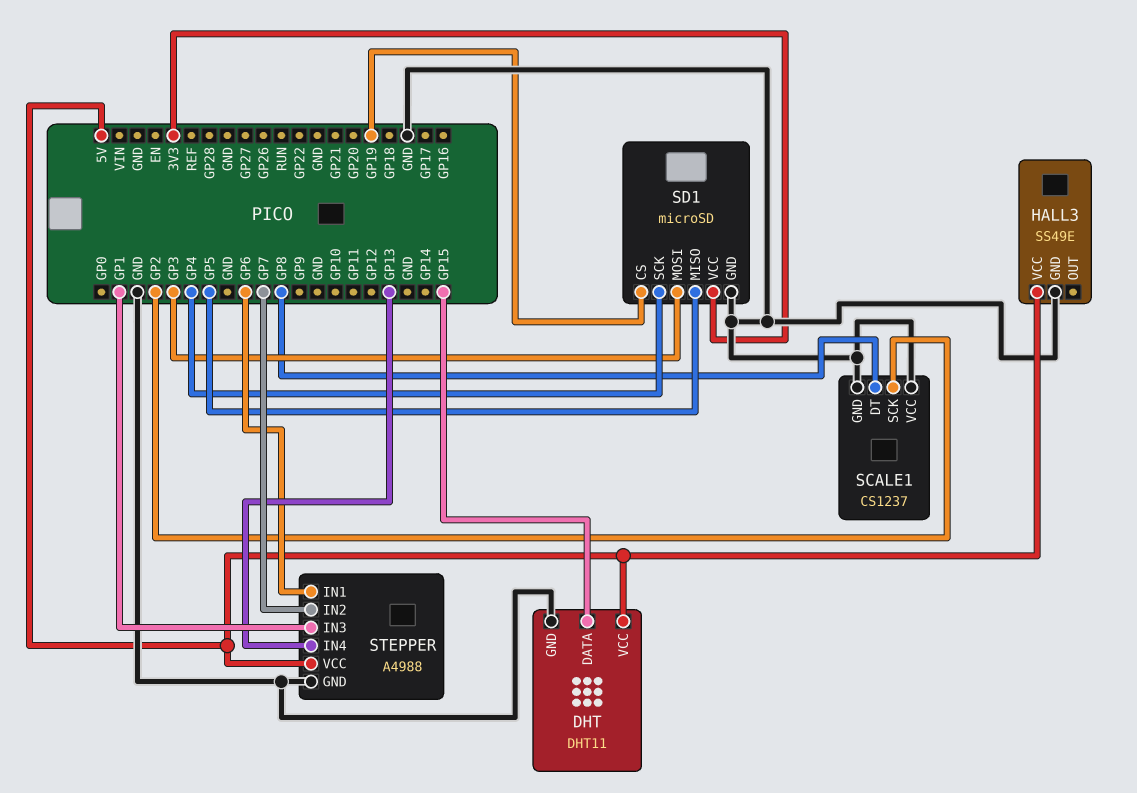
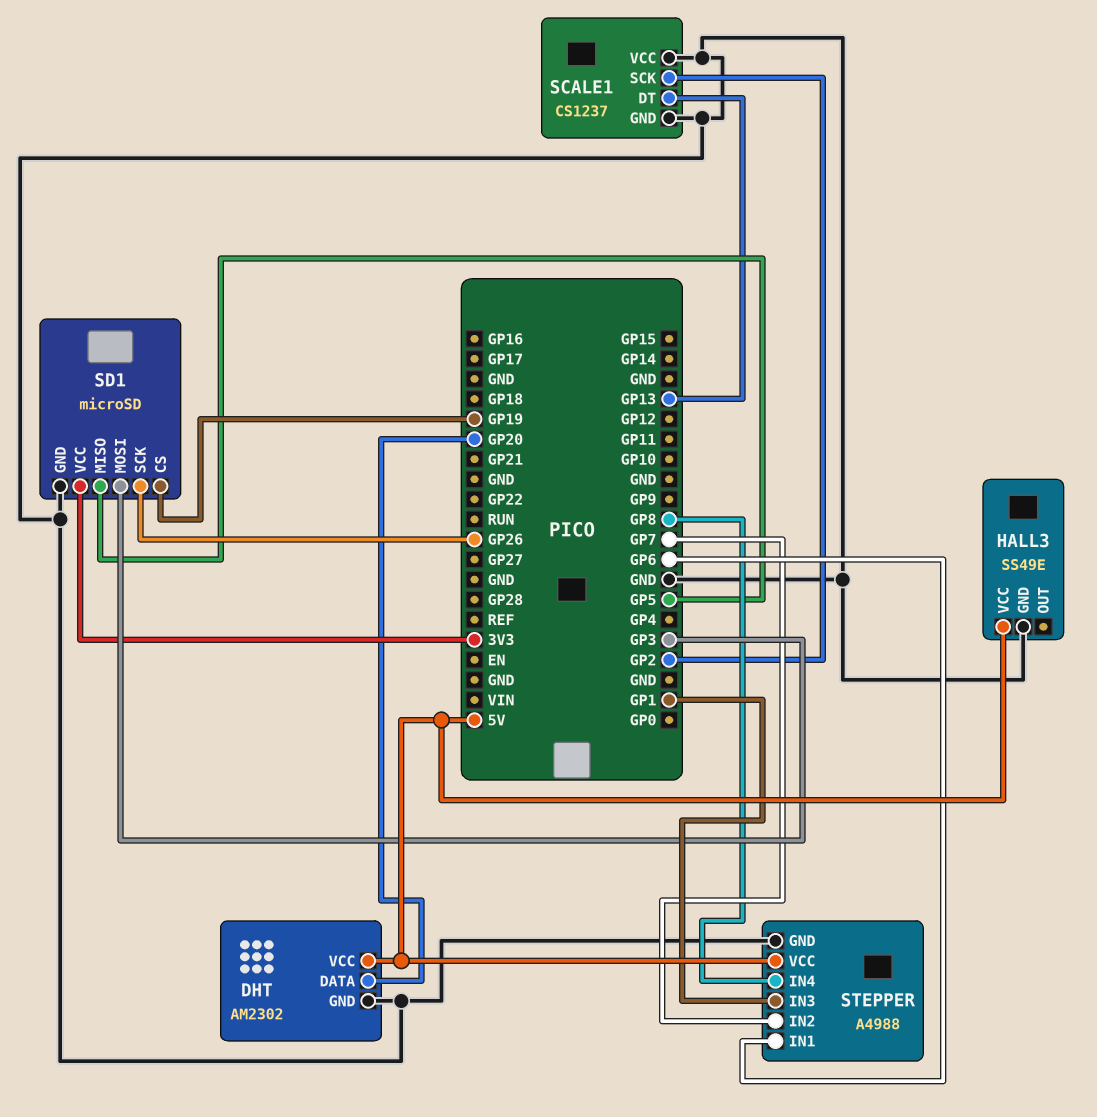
DHT: DHT11 -> AM2302
DHT pin DATA: GP15 -> GP20
SCALE1 pin DT: GP8 -> GP13
SD1 pin SCK: GP4 -> GP26
STEPPER pin IN4: GP13 -> GP8

